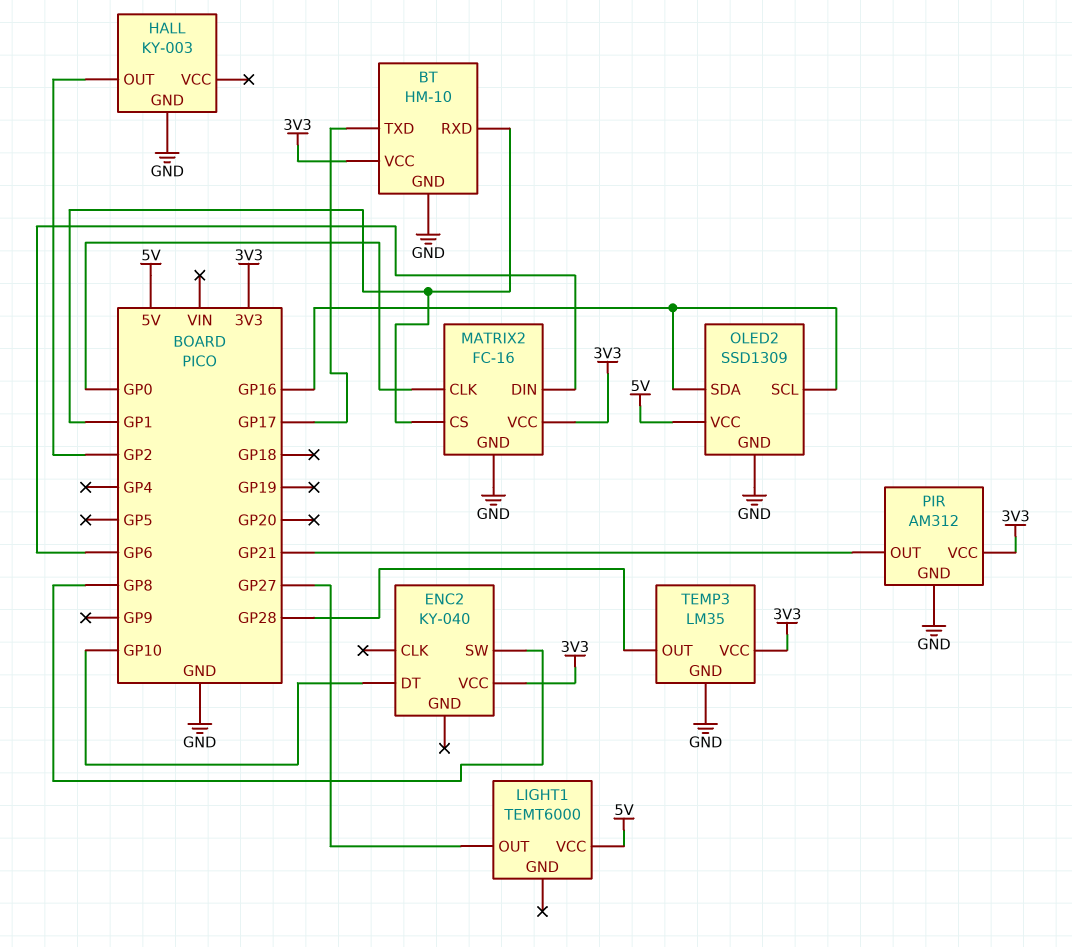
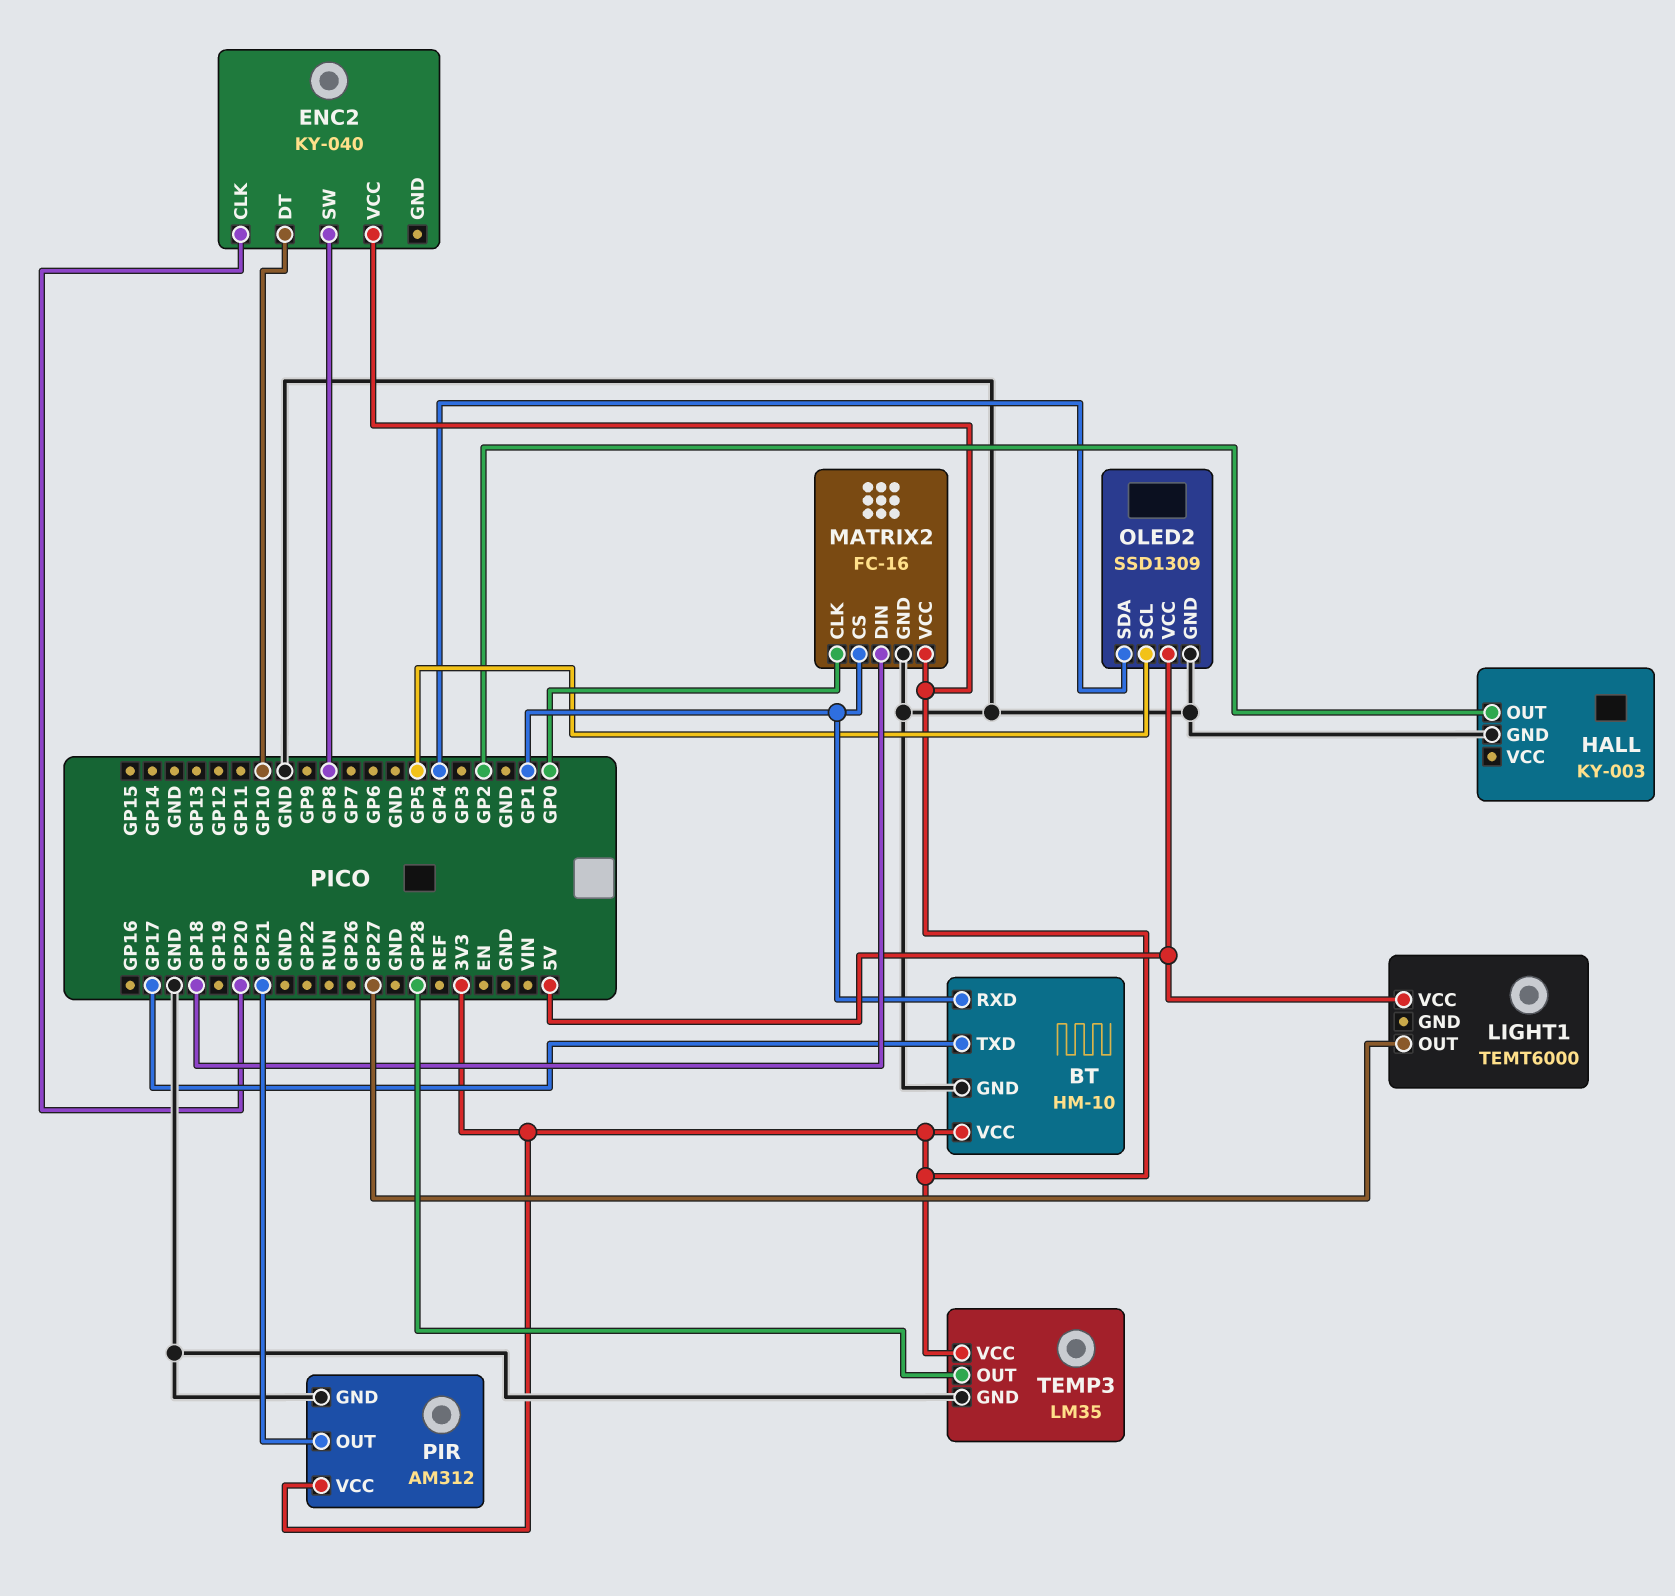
ENC2 pin CLK: none -> GP20
MATRIX2 pin DIN: GP6 -> GP18
OLED2 pin SCL: GP16 -> GP5
OLED2 pin SDA: GP16 -> GP4

